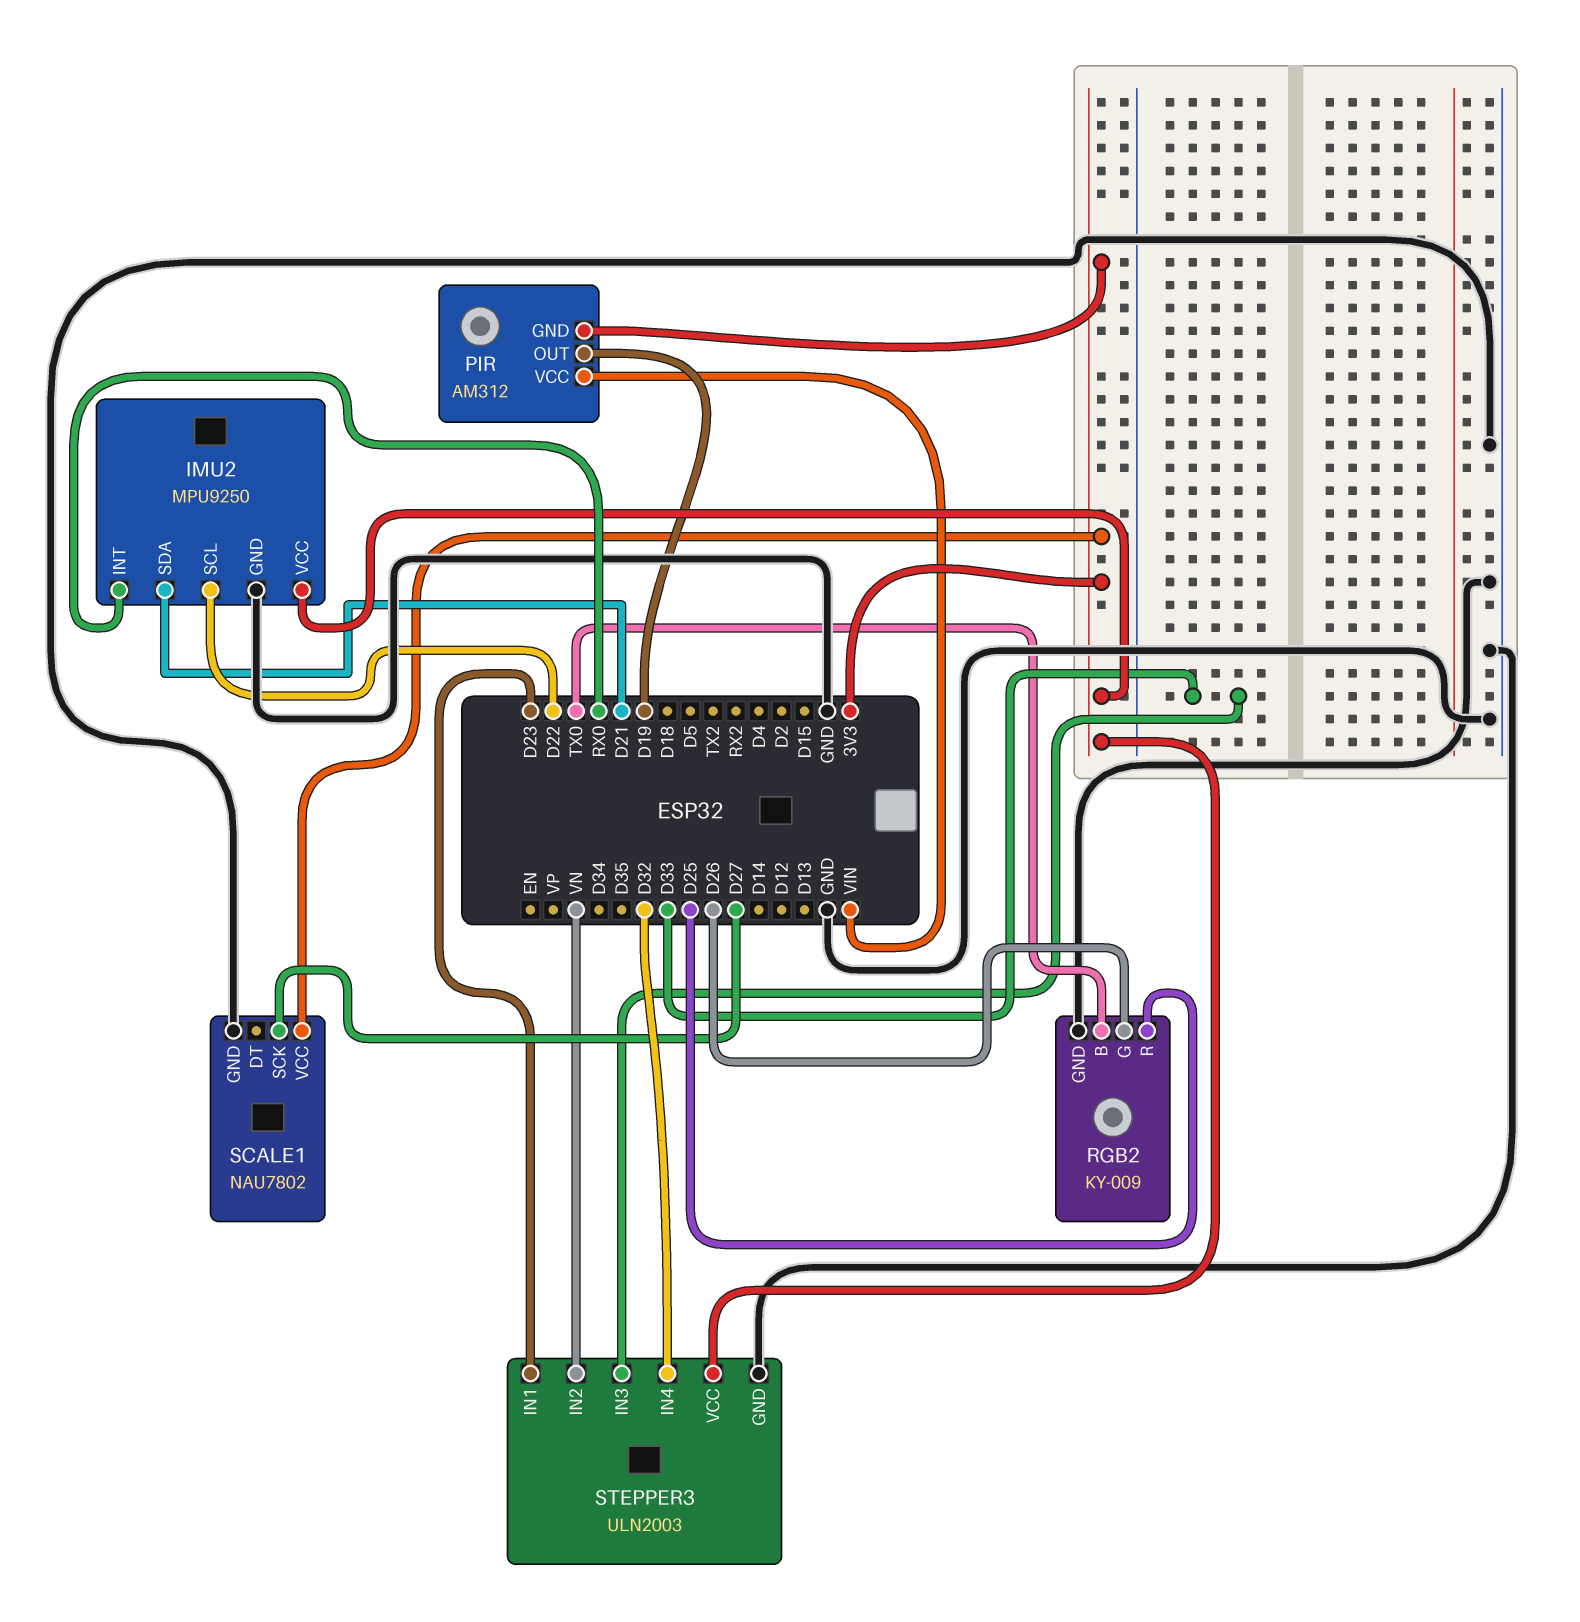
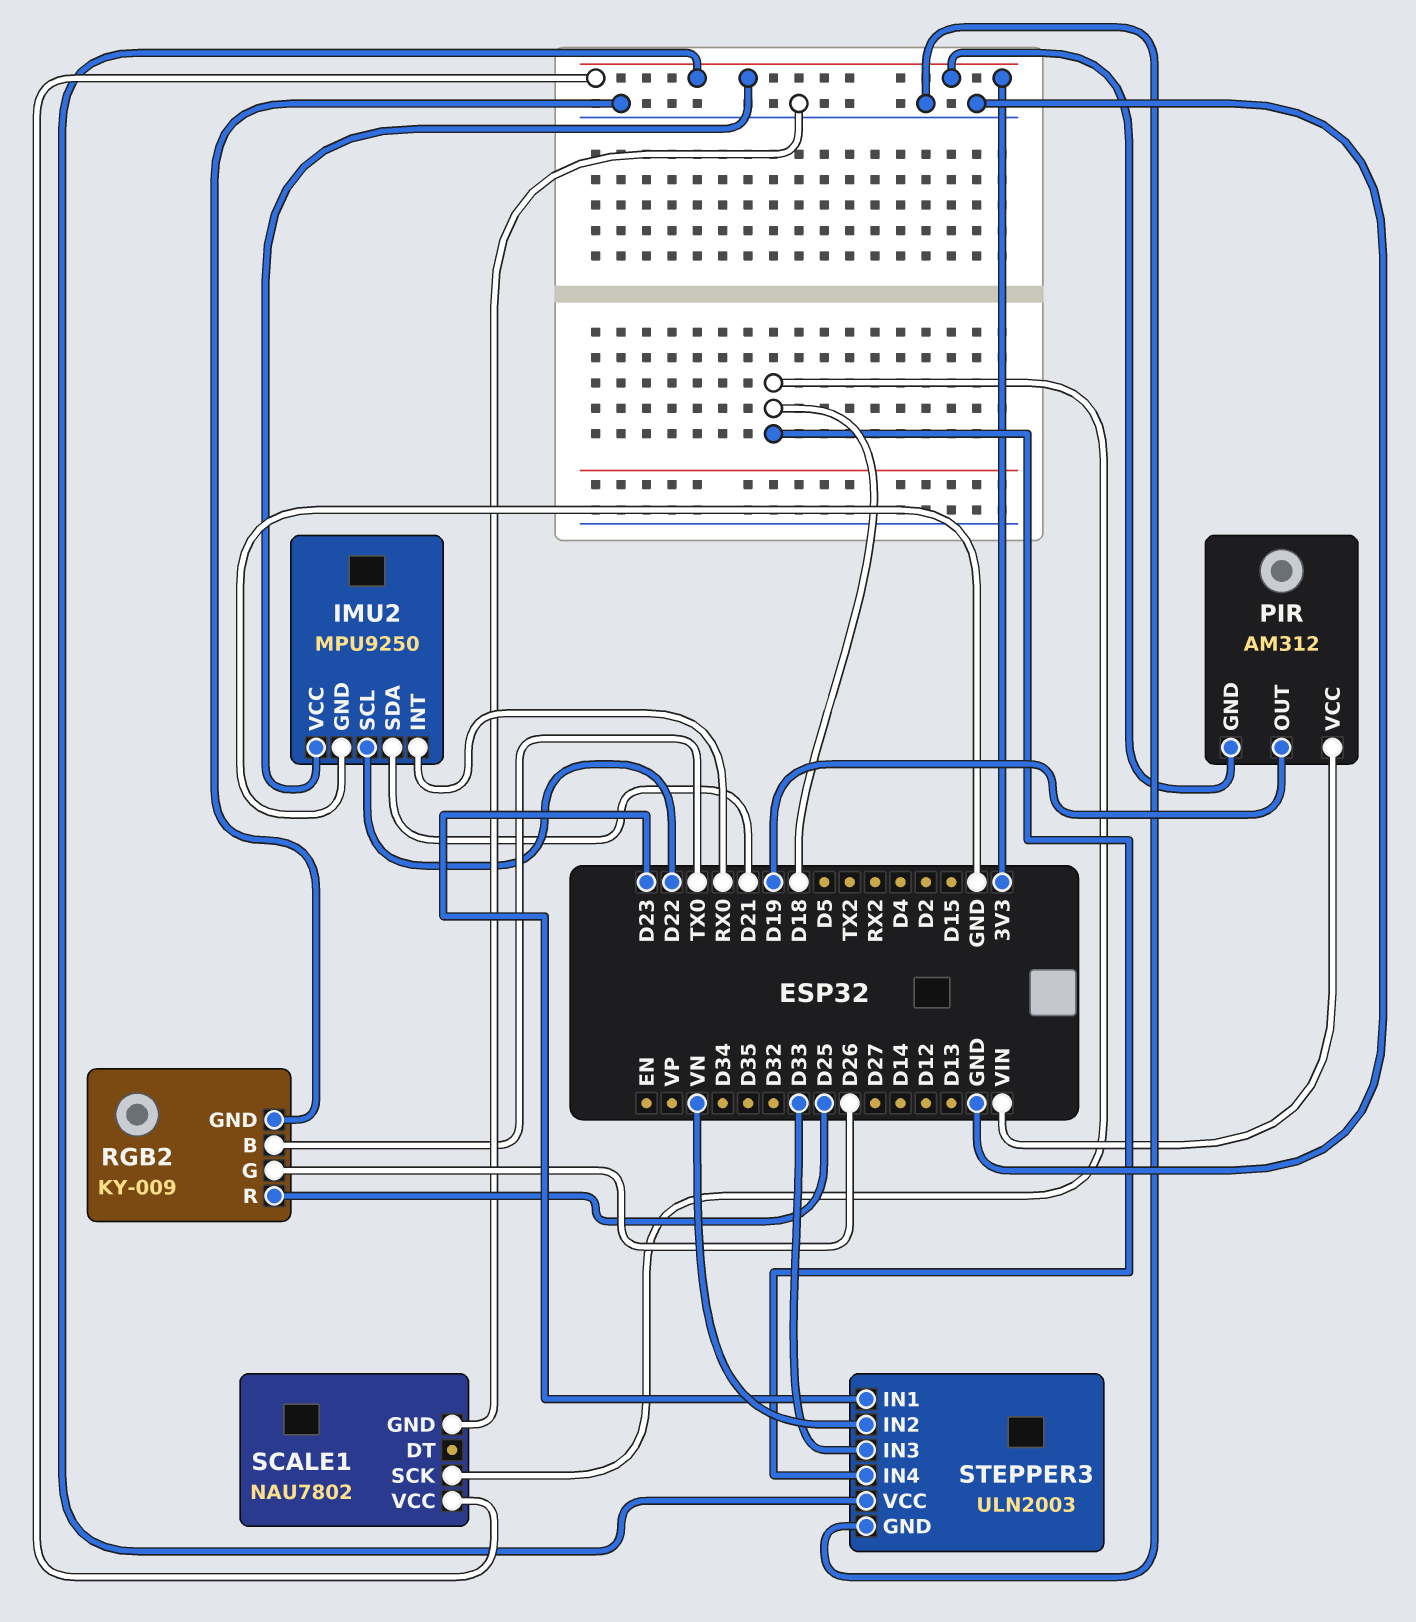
SCALE1 pin SCK: D27 -> D18
STEPPER3 pin IN4: D32 -> D18

